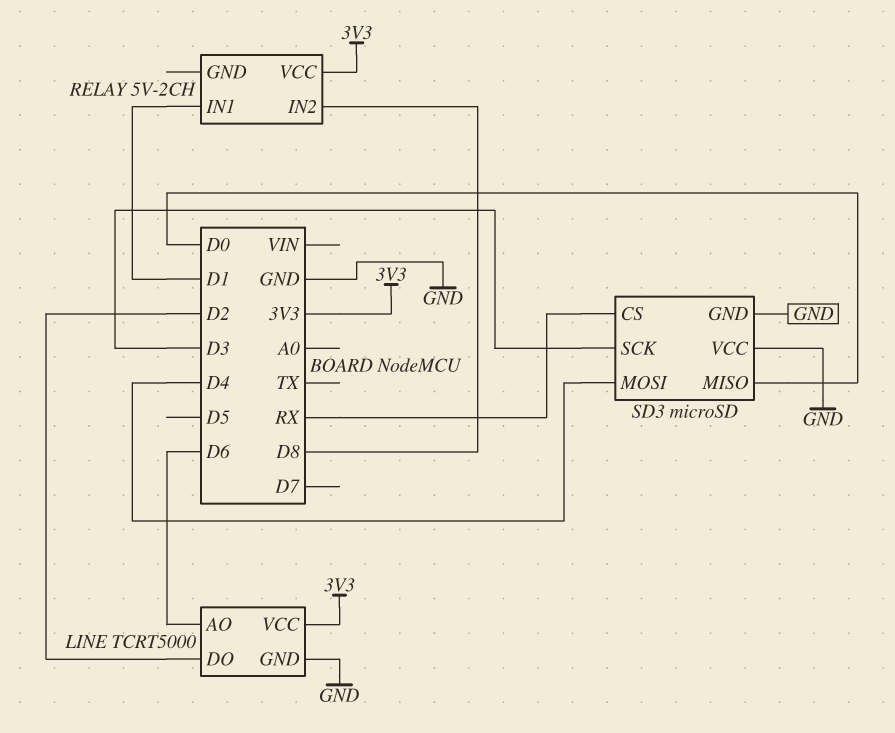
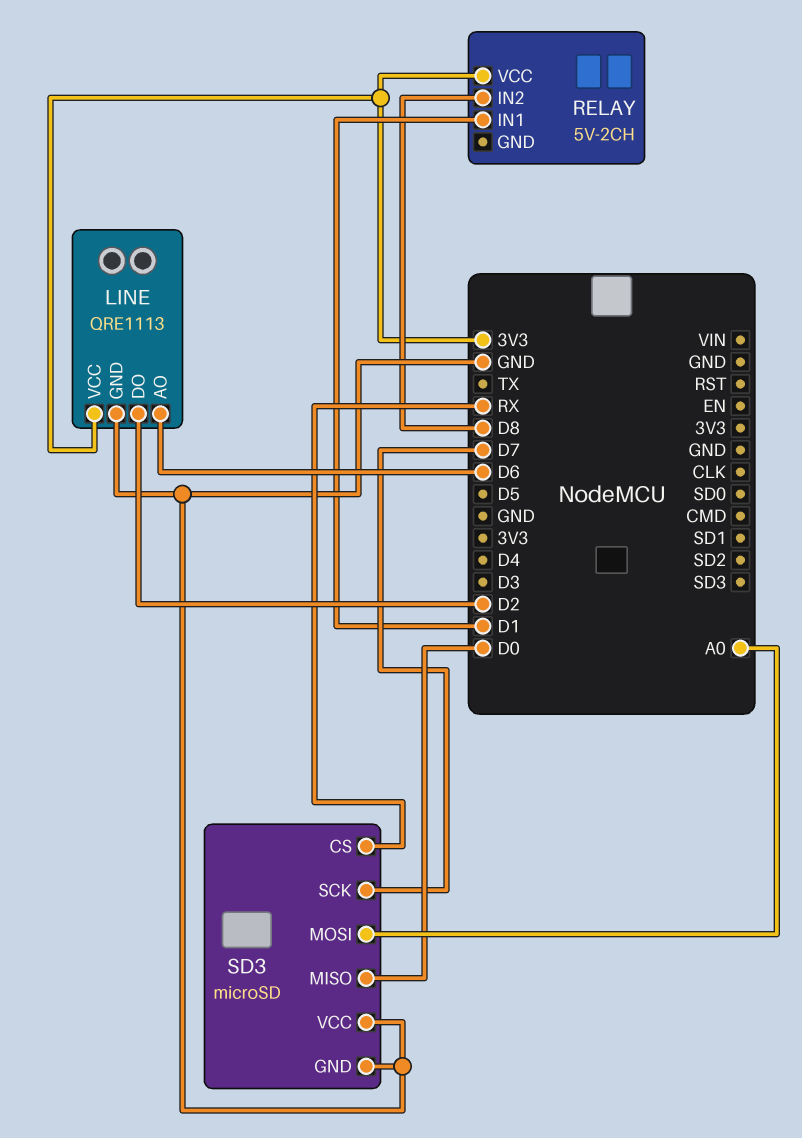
LINE: TCRT5000 -> QRE1113
SD3 pin MOSI: D4 -> A0
SD3 pin SCK: D3 -> D7

